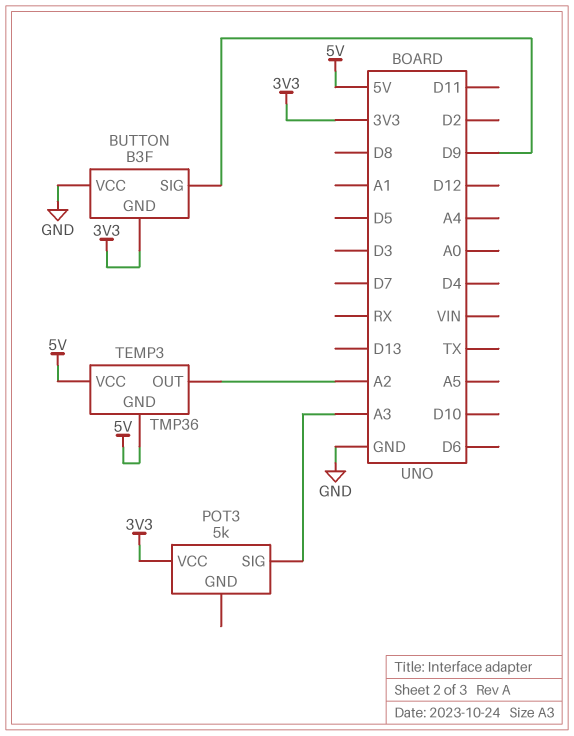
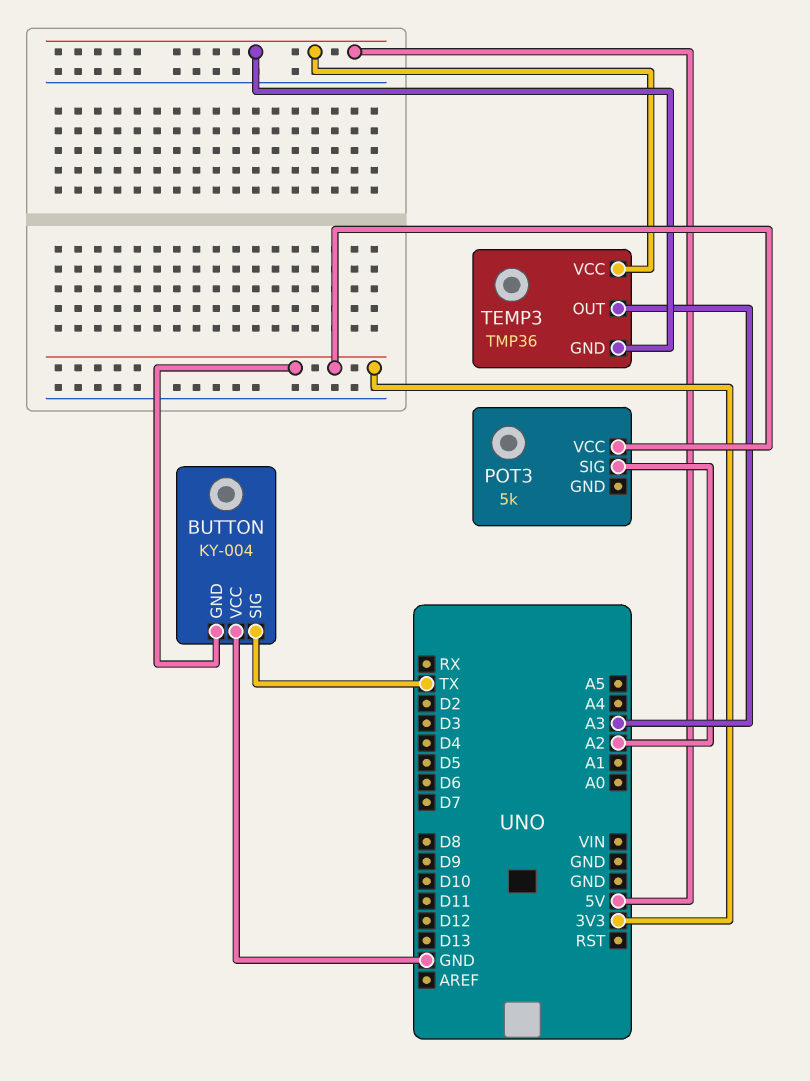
BUTTON: B3F -> KY-004
BUTTON pin SIG: D9 -> TX
POT3 pin SIG: A3 -> A2
TEMP3 pin OUT: A2 -> A3

